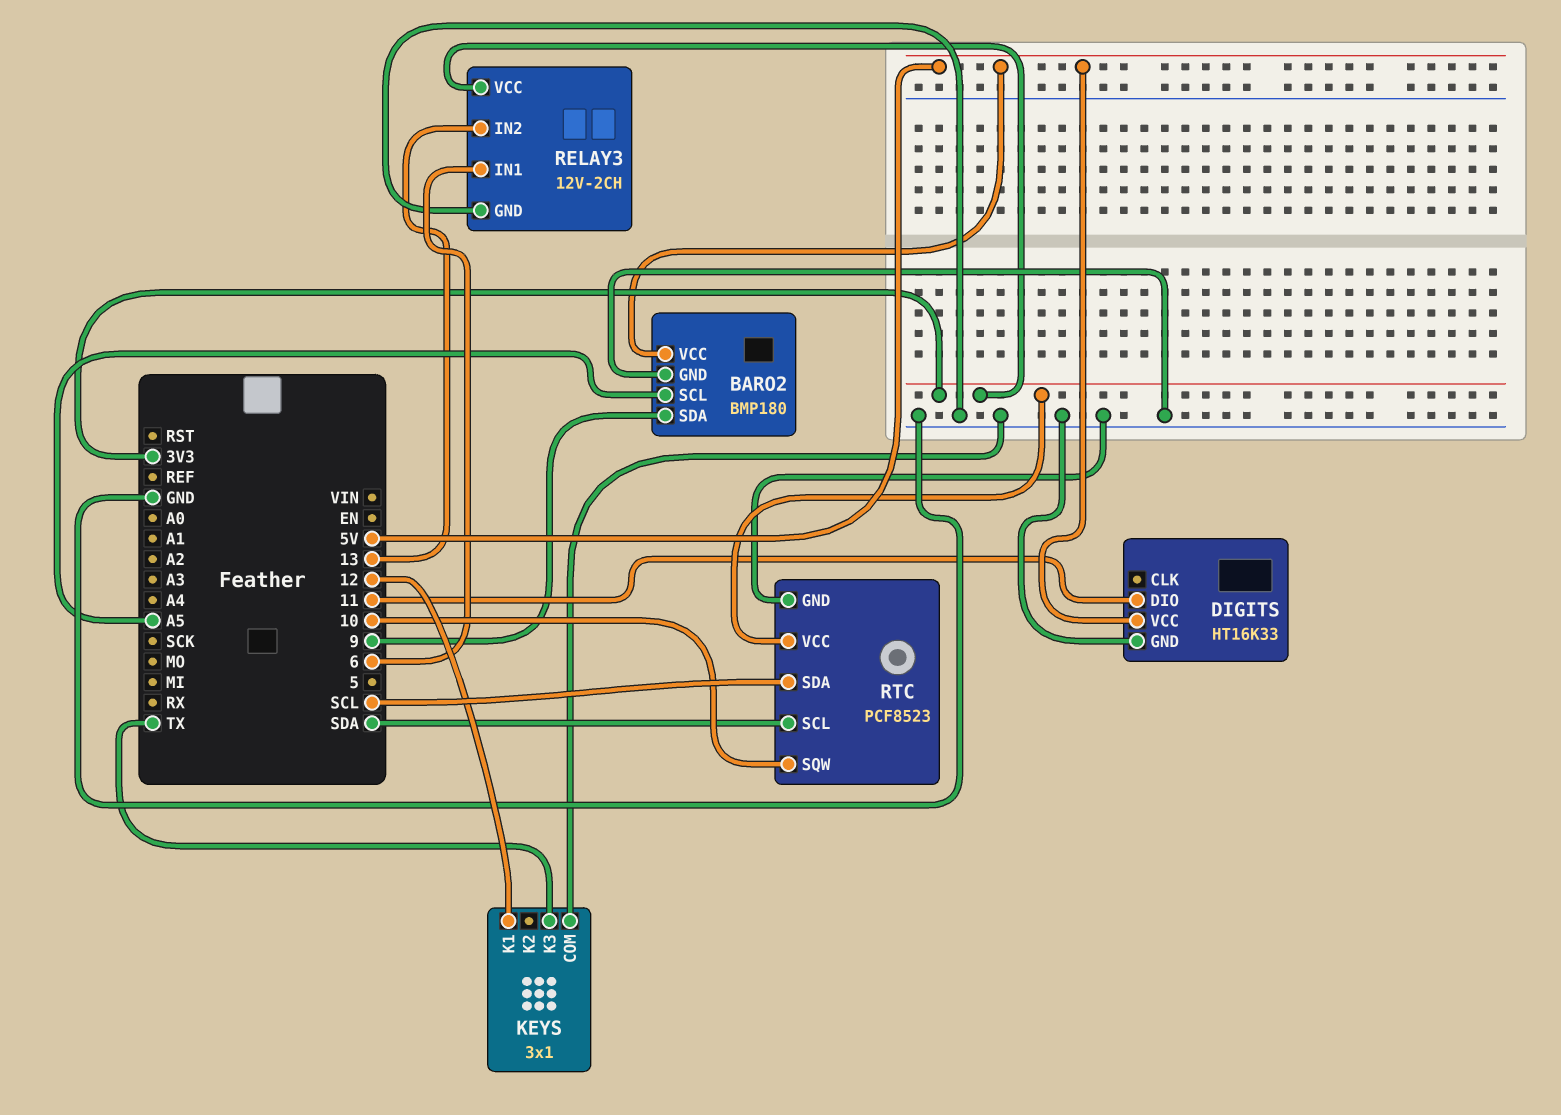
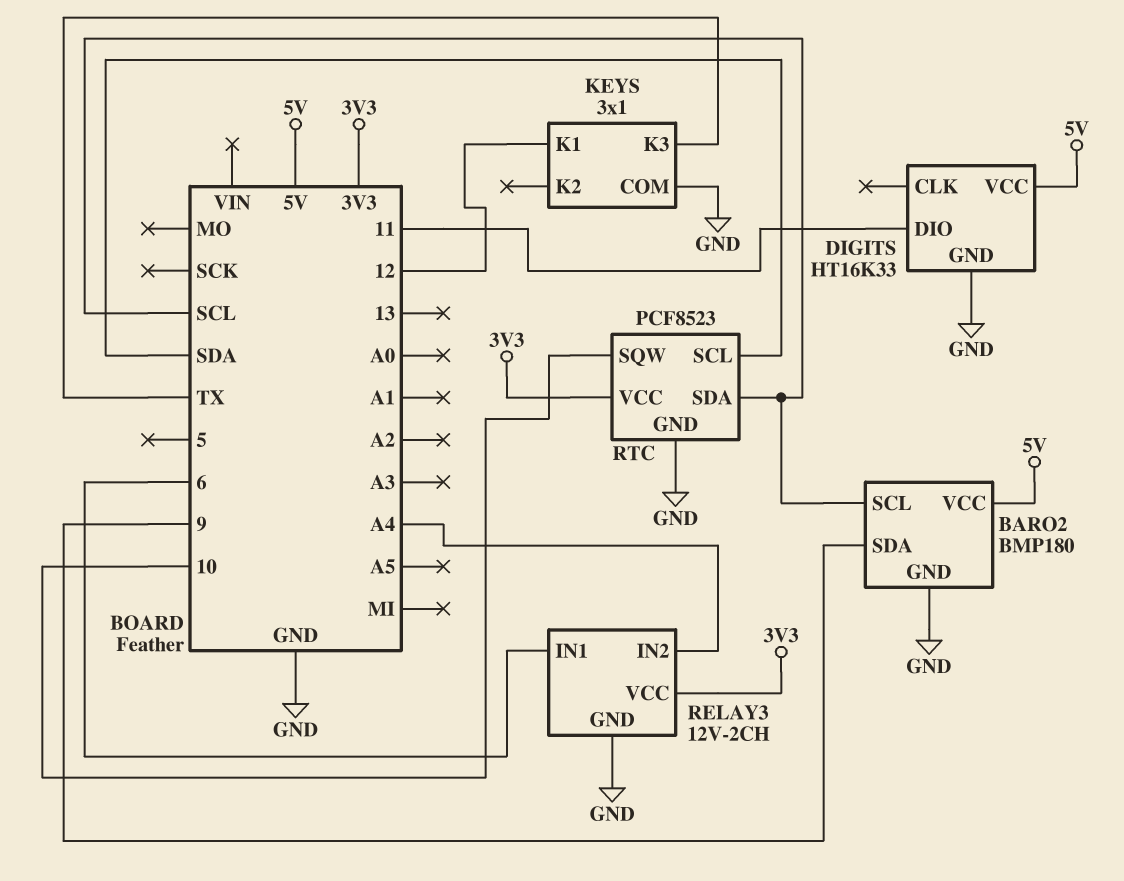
BARO2 pin SCL: A5 -> SCL
RELAY3 pin IN2: 13 -> A4

